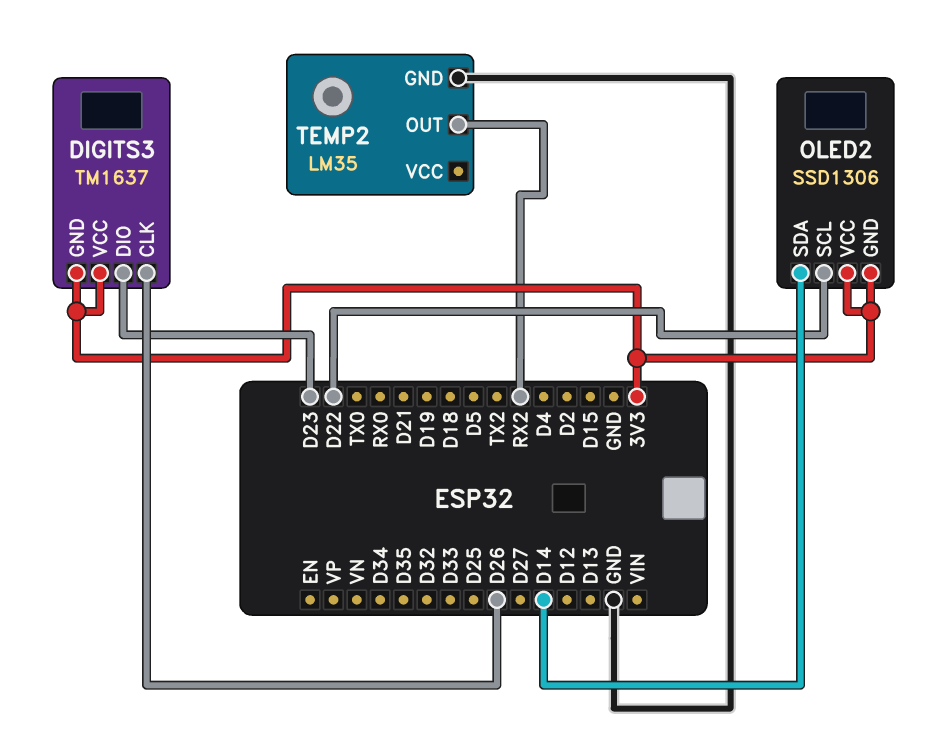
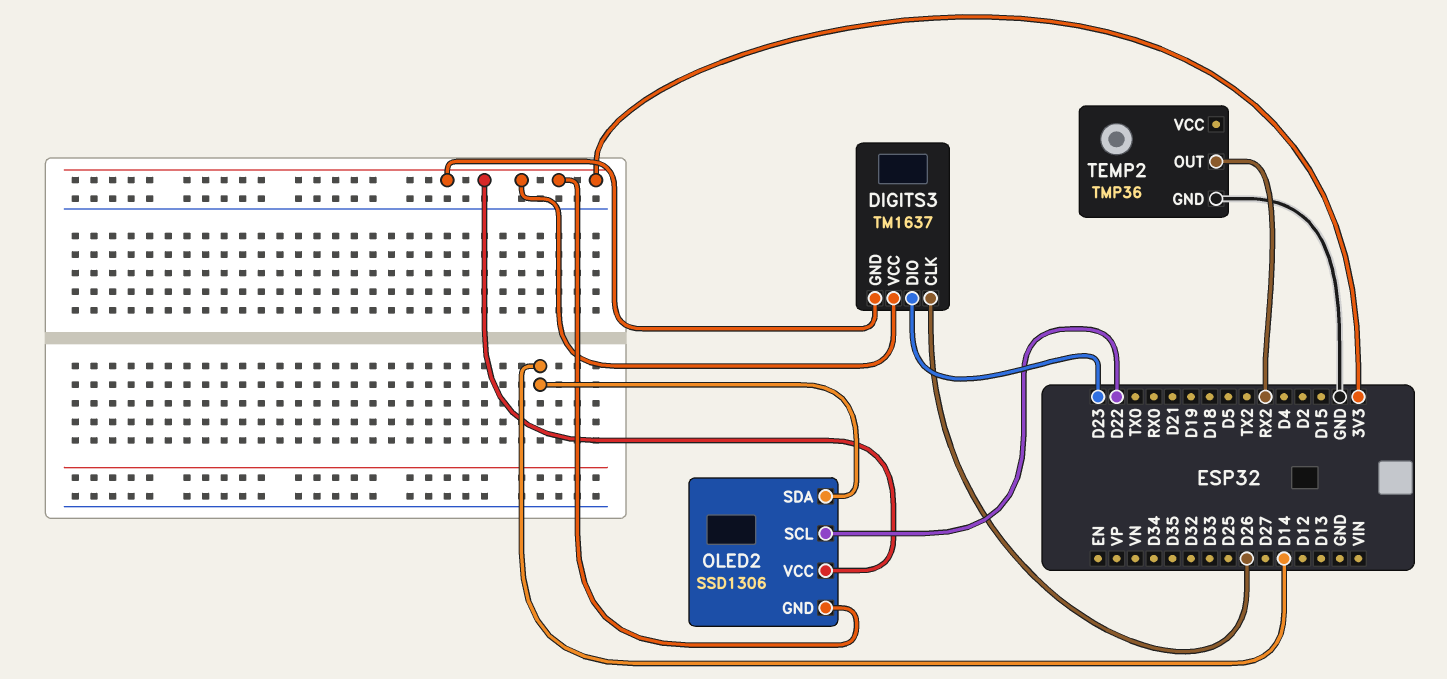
TEMP2: LM35 -> TMP36

